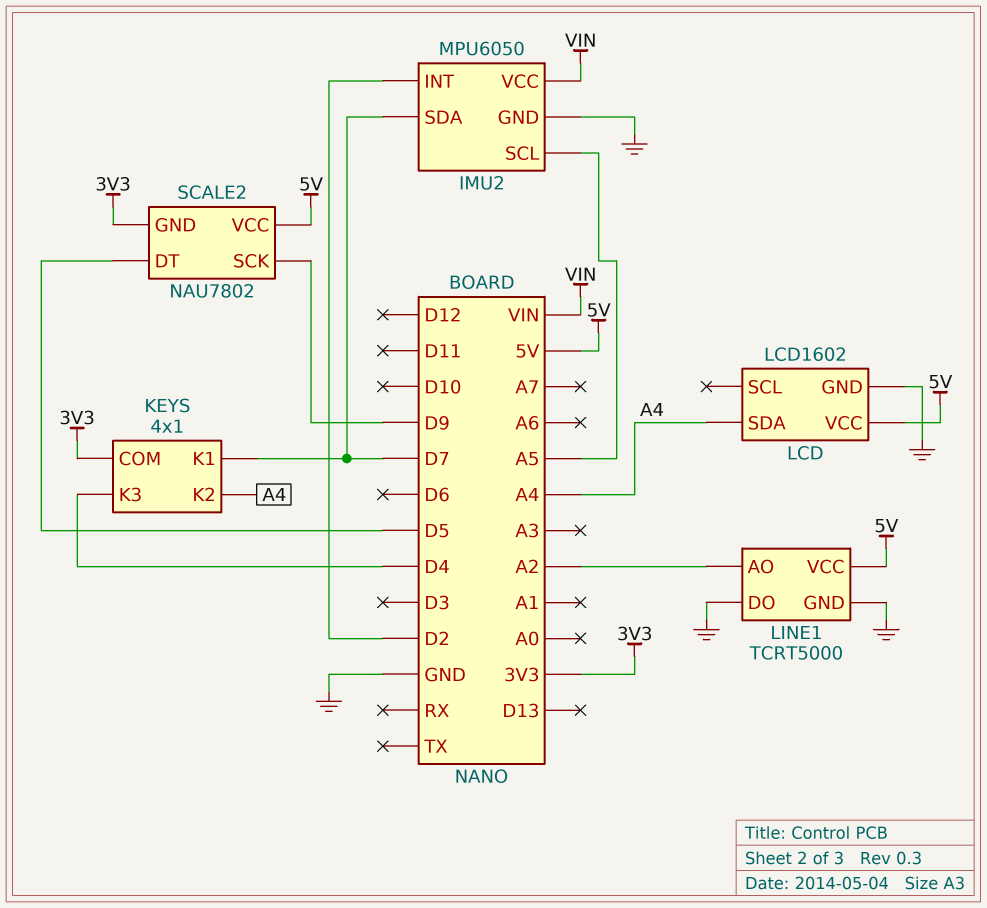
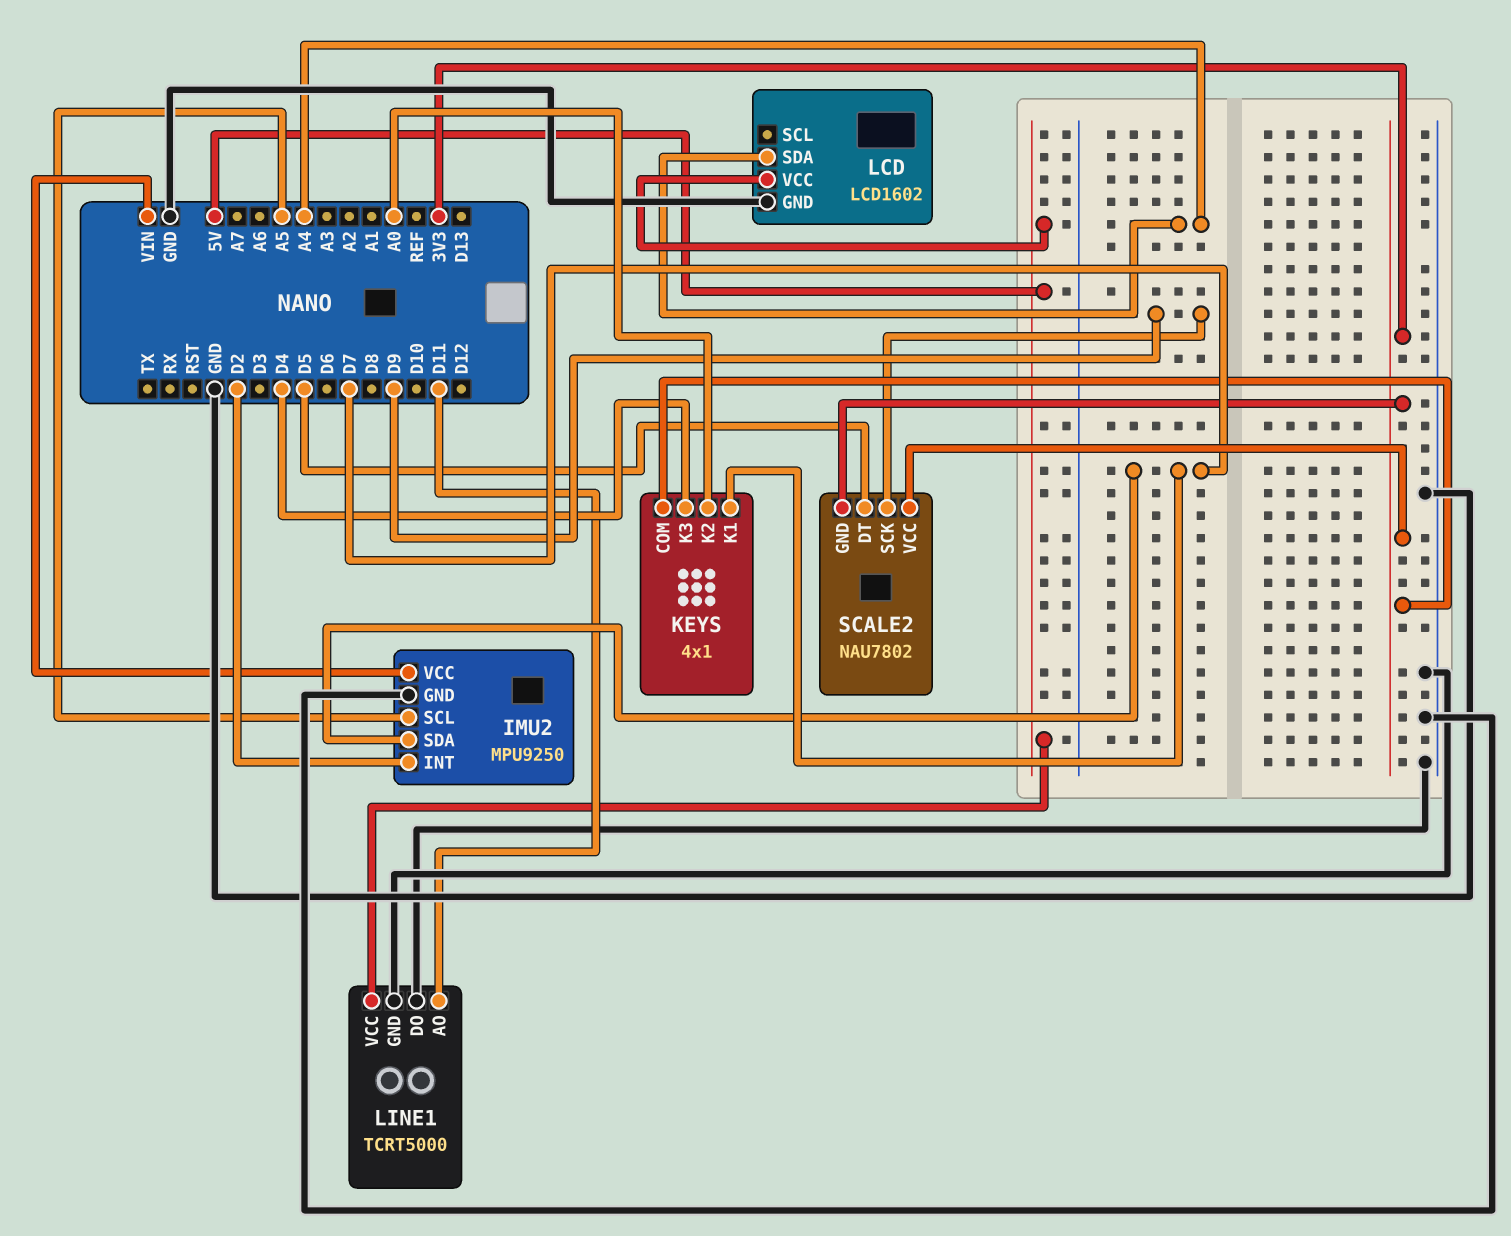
IMU2: MPU6050 -> MPU9250
KEYS pin K2: A4 -> A0
LINE1 pin AO: A2 -> D11
SCALE2 pin VCC: 5V -> 3V3

